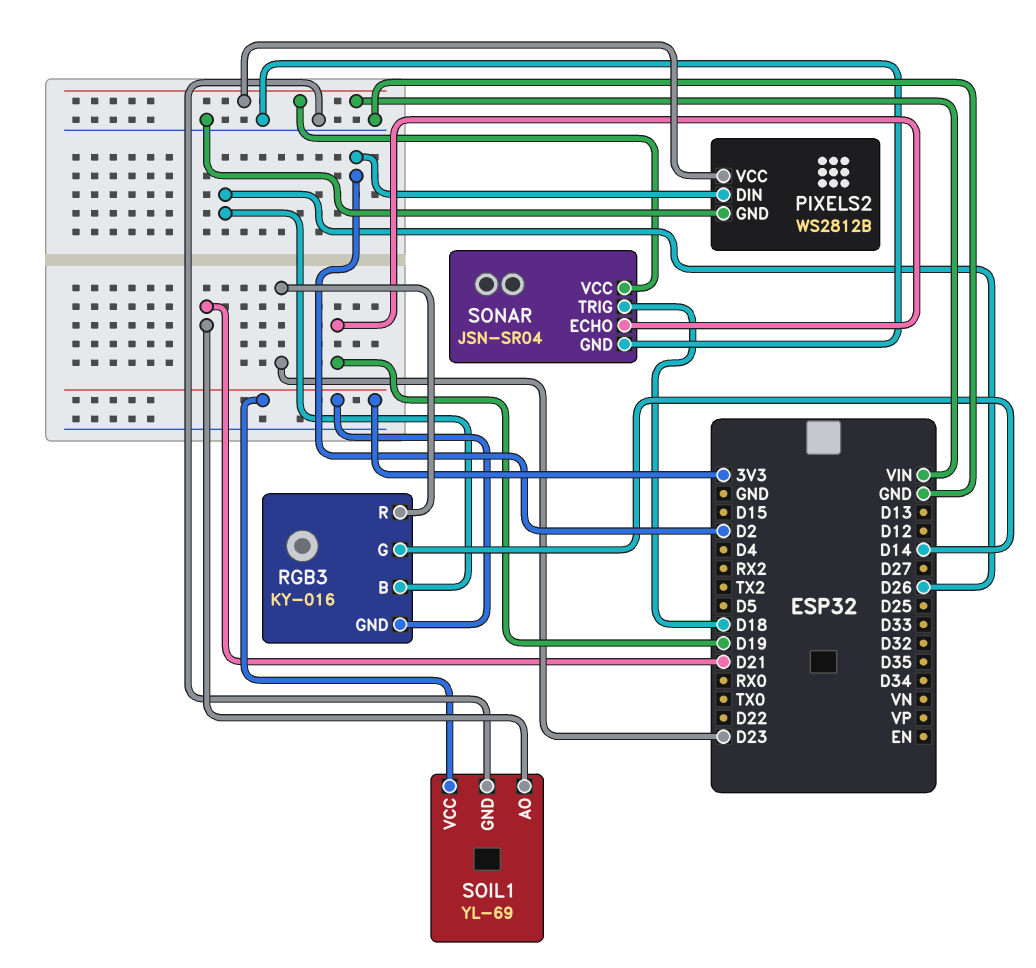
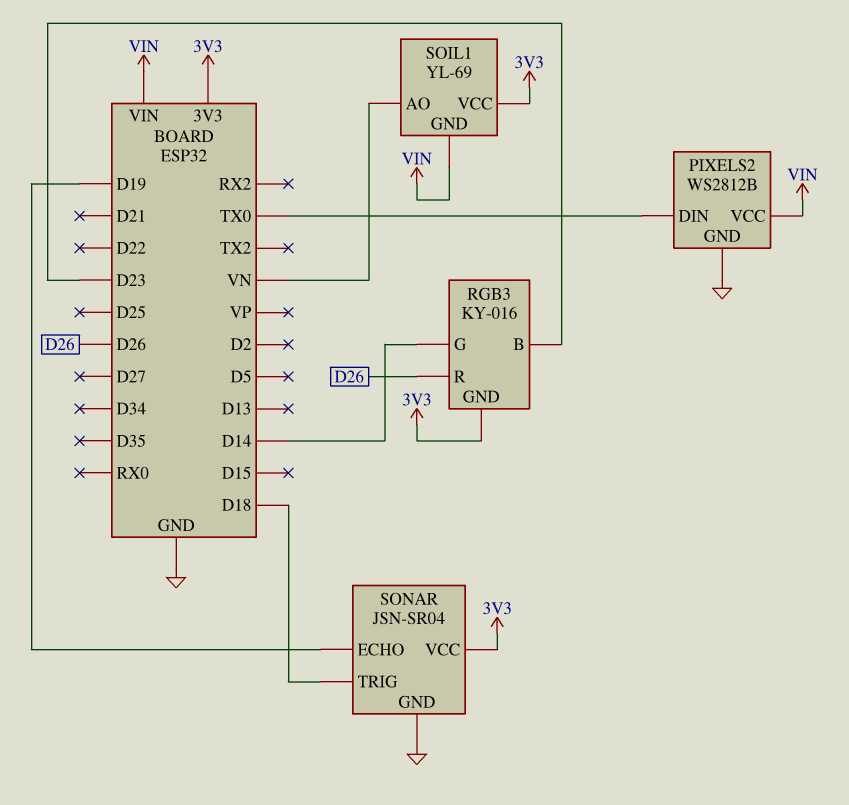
PIXELS2 pin DIN: D2 -> TX0
RGB3 pin B: D26 -> D23
RGB3 pin R: D23 -> D26
SOIL1 pin AO: D21 -> VN
SOIL1 pin GND: GND -> VIN
SONAR pin VCC: VIN -> 3V3

